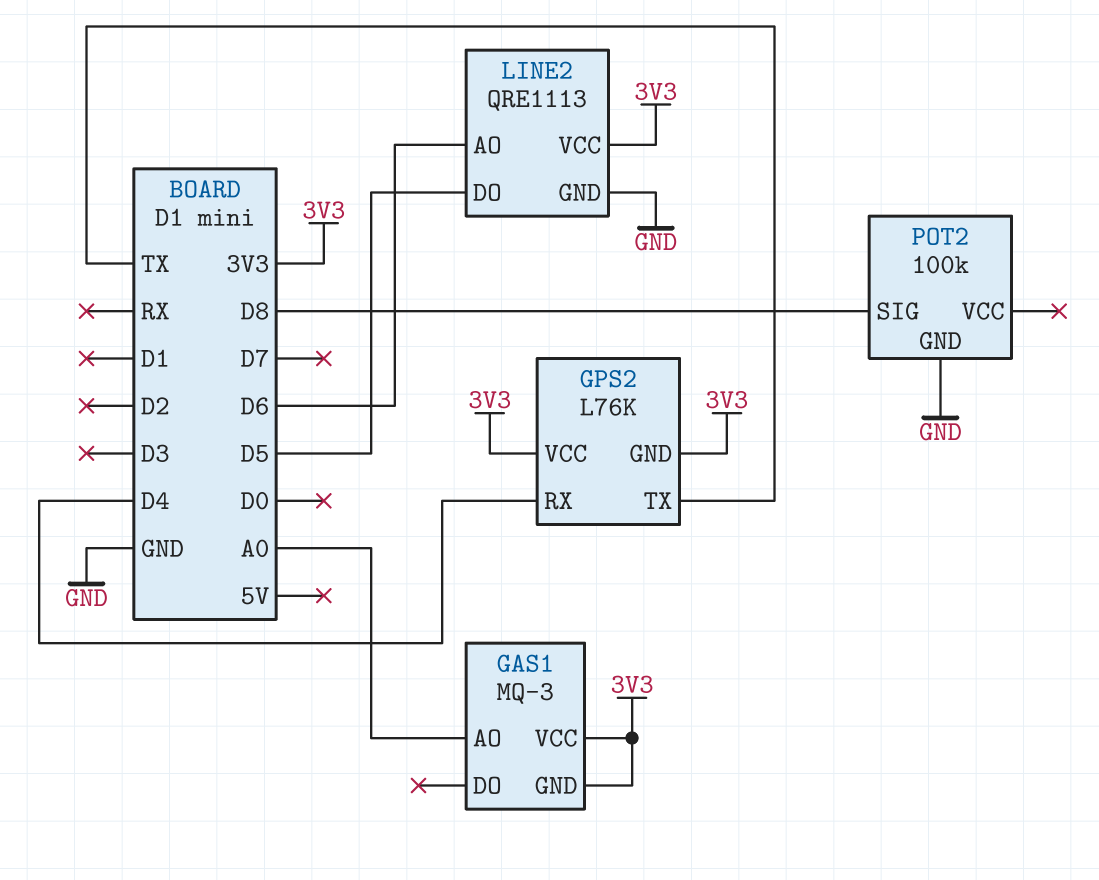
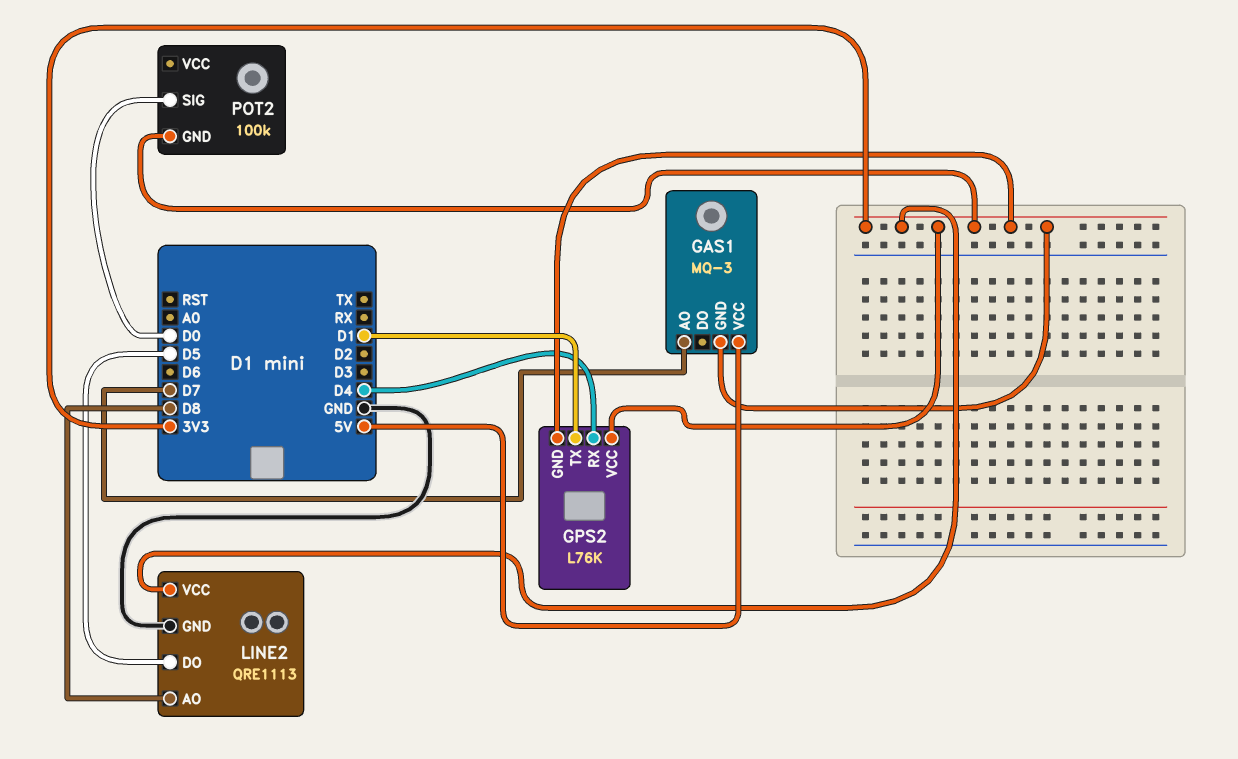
GAS1 pin AO: A0 -> D7
GAS1 pin VCC: 3V3 -> 5V
GPS2 pin TX: TX -> D1
LINE2 pin AO: D6 -> D8
POT2 pin GND: GND -> 3V3
POT2 pin SIG: D8 -> D0

